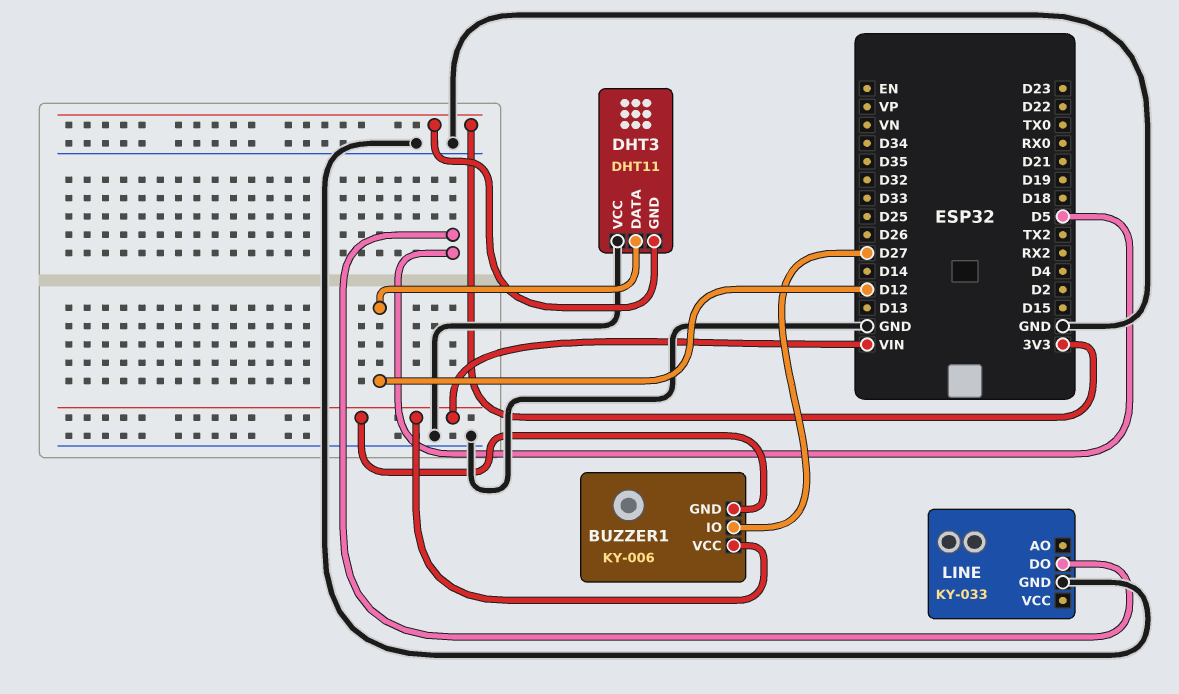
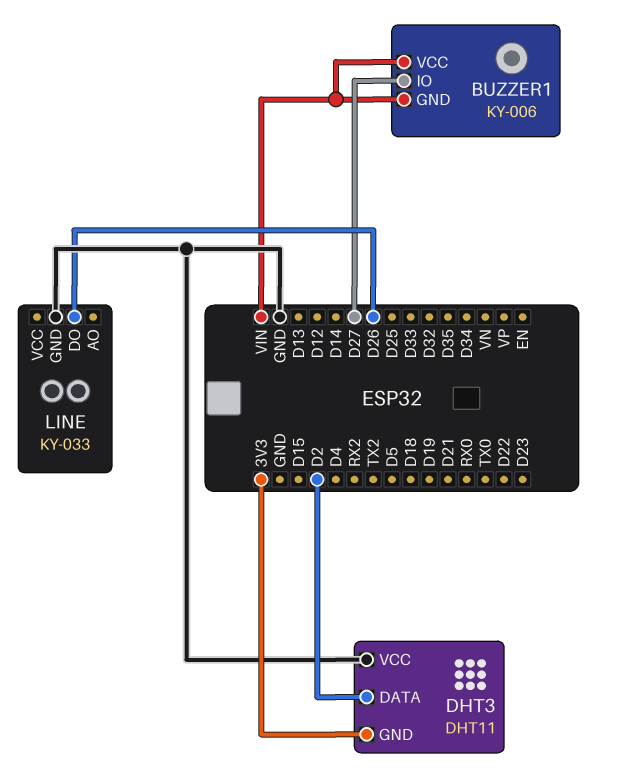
DHT3 pin DATA: D12 -> D2
LINE pin DO: D5 -> D26

